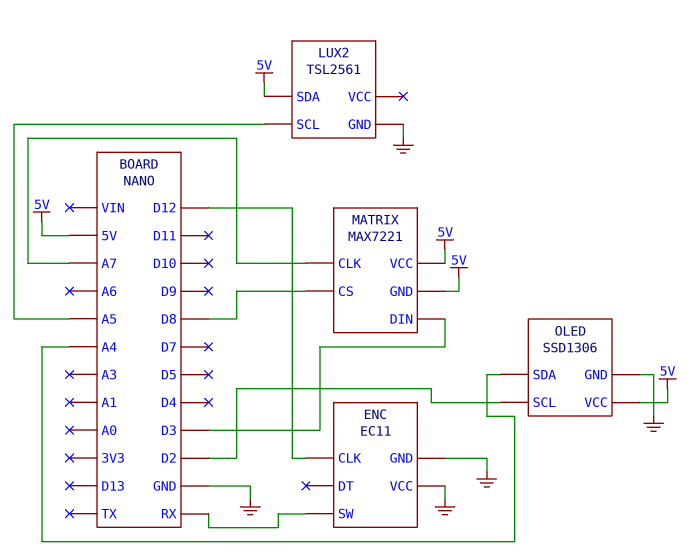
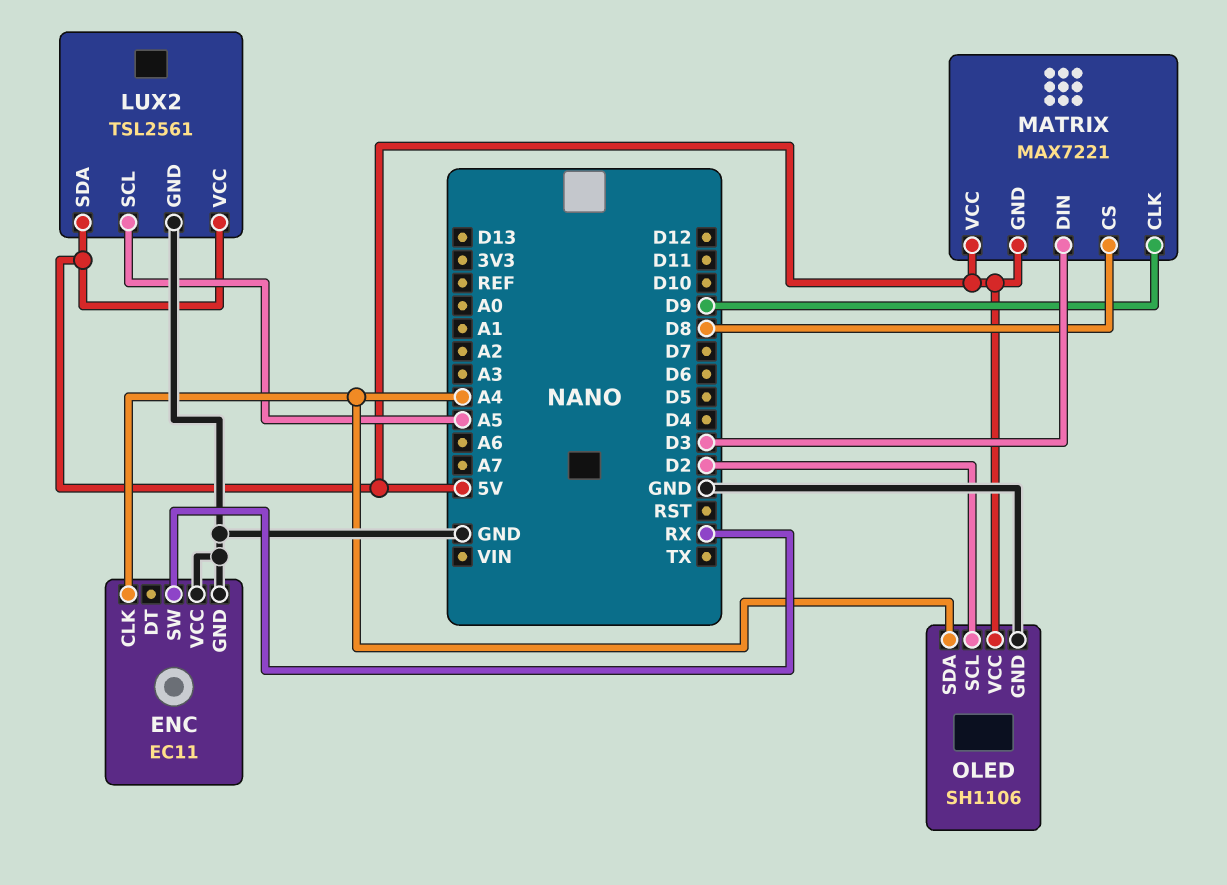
ENC pin CLK: D12 -> A4
LUX2 pin VCC: none -> 5V
MATRIX pin CLK: A7 -> D9
OLED: SSD1306 -> SH1106

